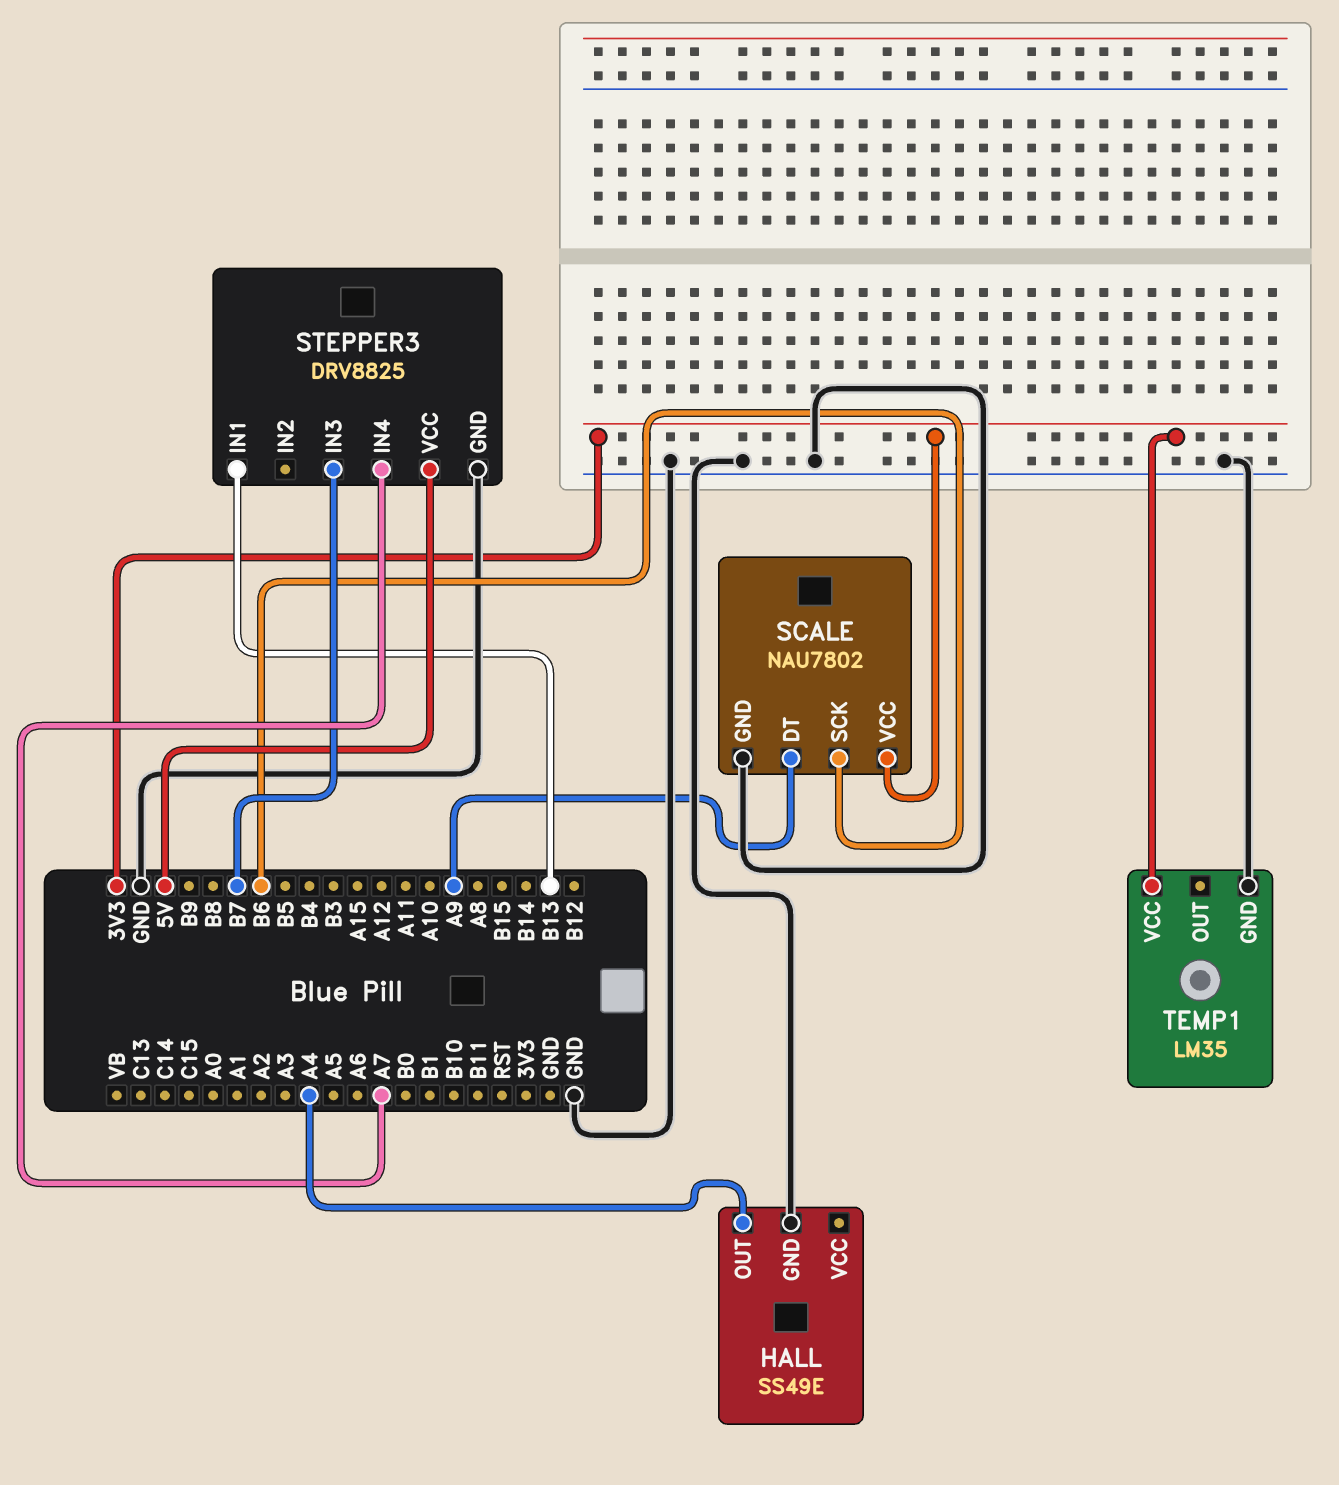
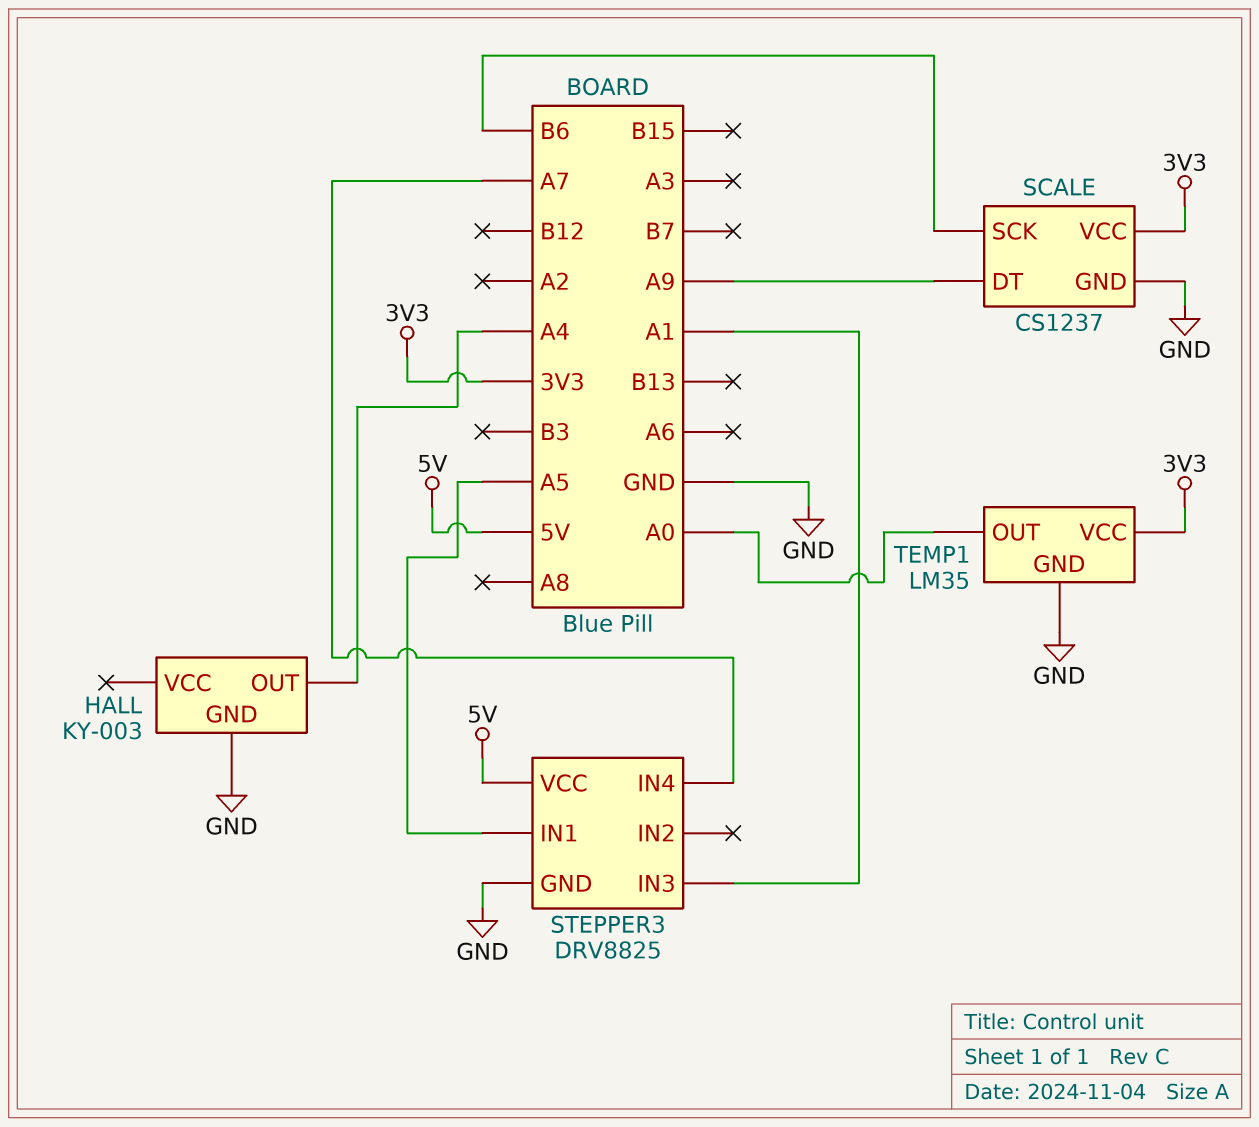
HALL: SS49E -> KY-003
SCALE: NAU7802 -> CS1237
STEPPER3 pin IN1: B13 -> A5
STEPPER3 pin IN3: B7 -> A1
TEMP1 pin OUT: none -> A0

